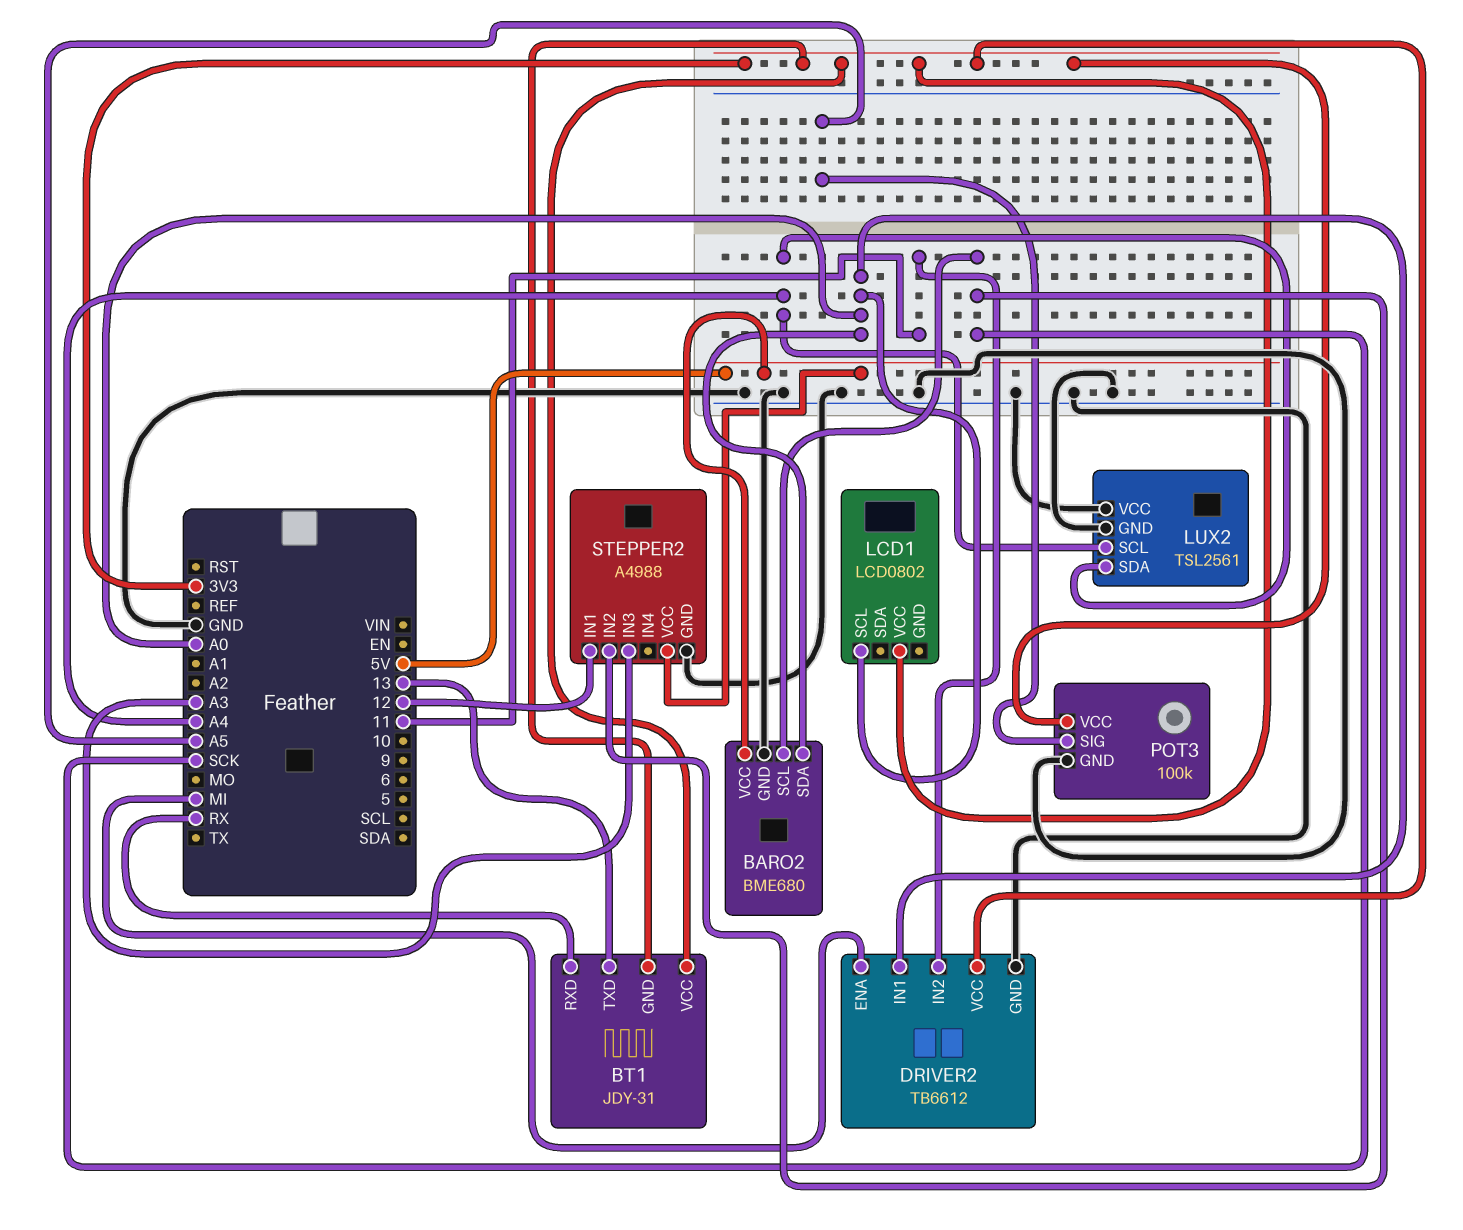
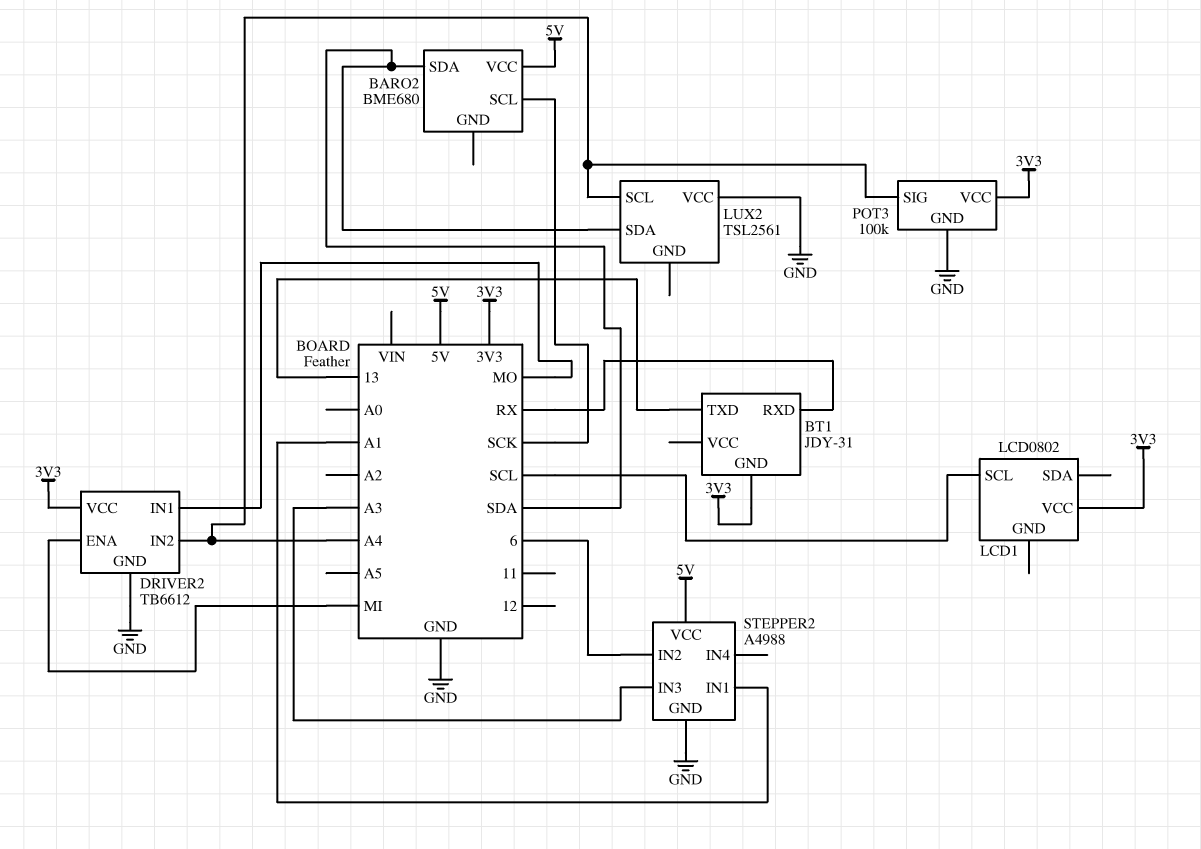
BARO2 pin GND: GND -> none
BARO2 pin SDA: A0 -> SDA
BT1 pin VCC: 3V3 -> none
DRIVER2 pin IN1: A0 -> MO
DRIVER2 pin IN2: 11 -> A4
LCD1 pin SCL: A0 -> SCL
LUX2 pin GND: GND -> none
LUX2 pin SDA: A4 -> SDA
POT3 pin SIG: A5 -> A4
STEPPER2 pin IN1: 12 -> A1
STEPPER2 pin IN2: SCK -> 6

